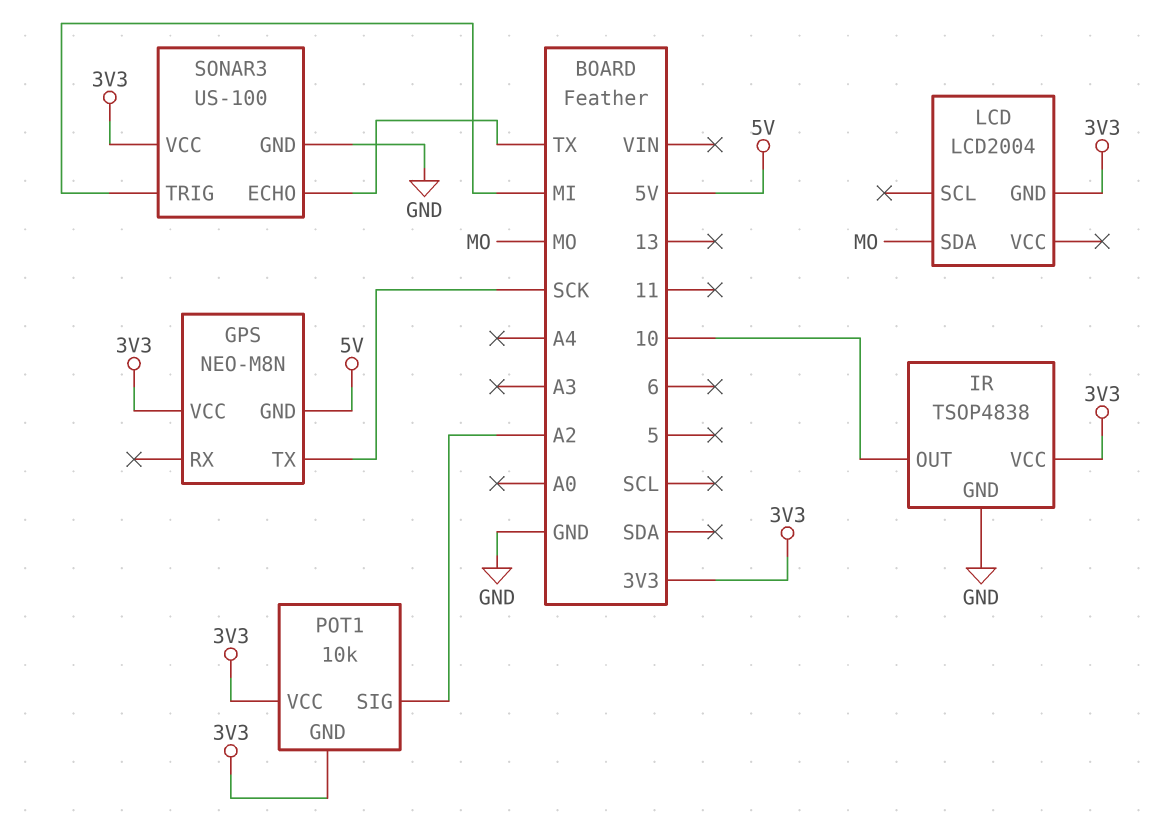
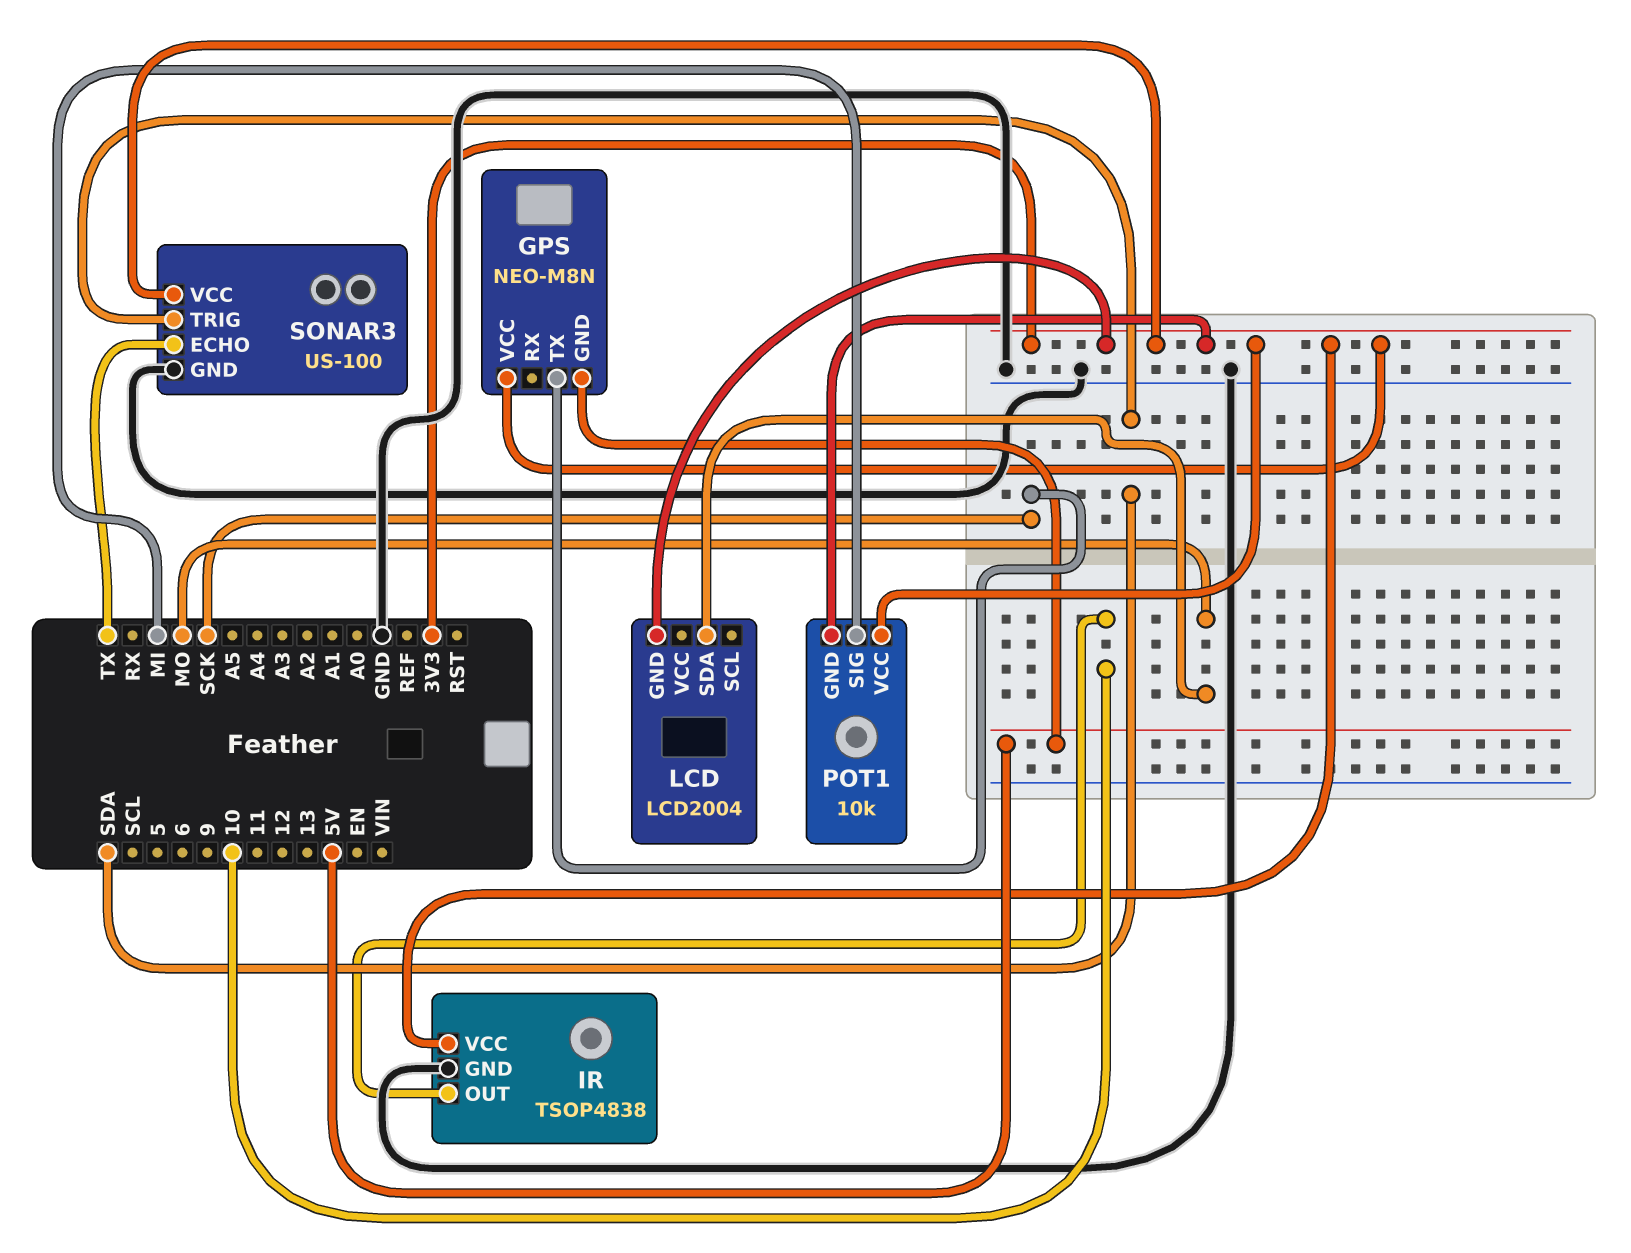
POT1 pin SIG: A2 -> MI
SONAR3 pin TRIG: MI -> SDA

